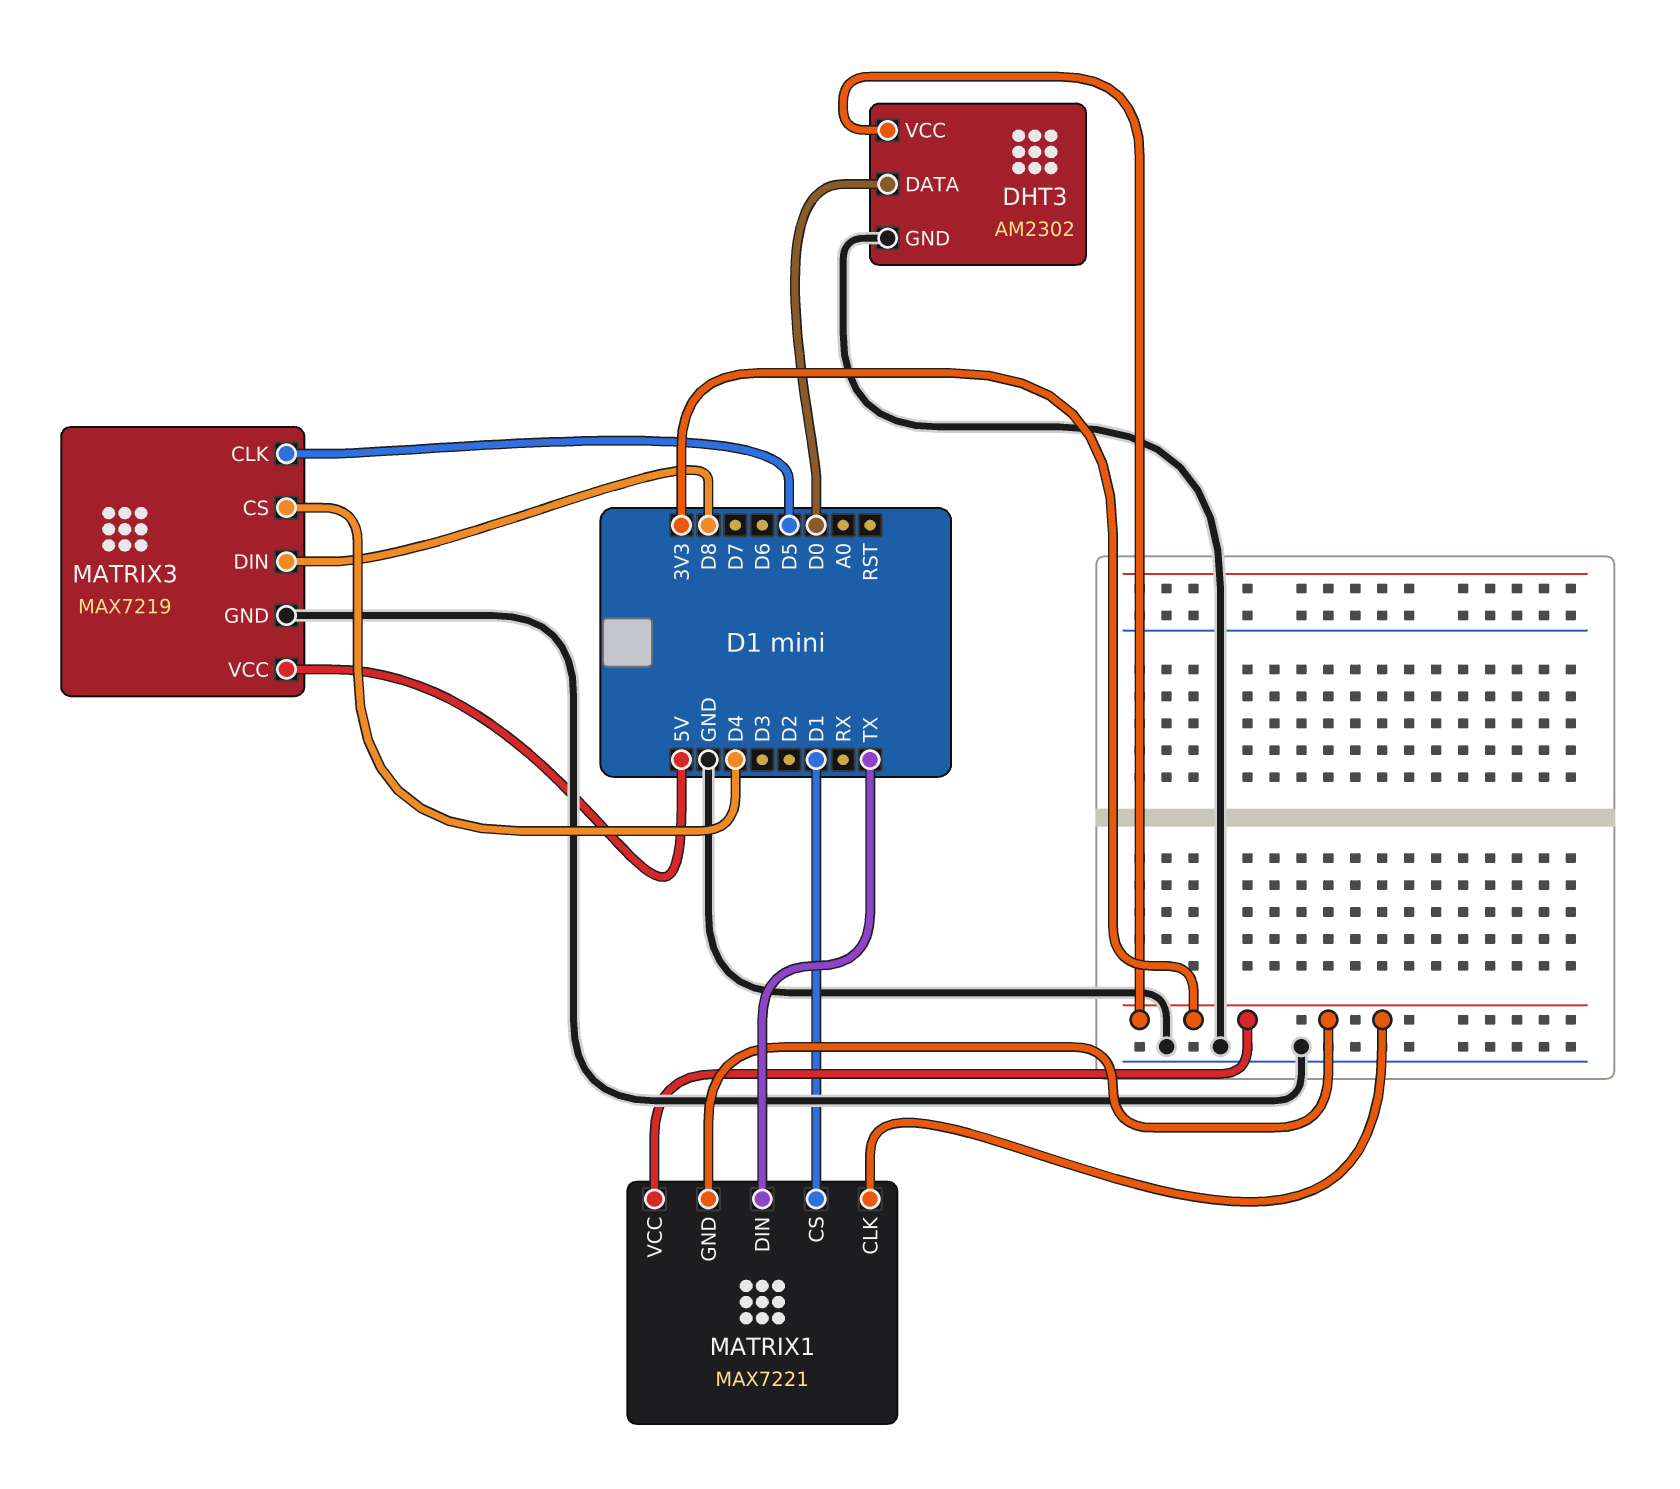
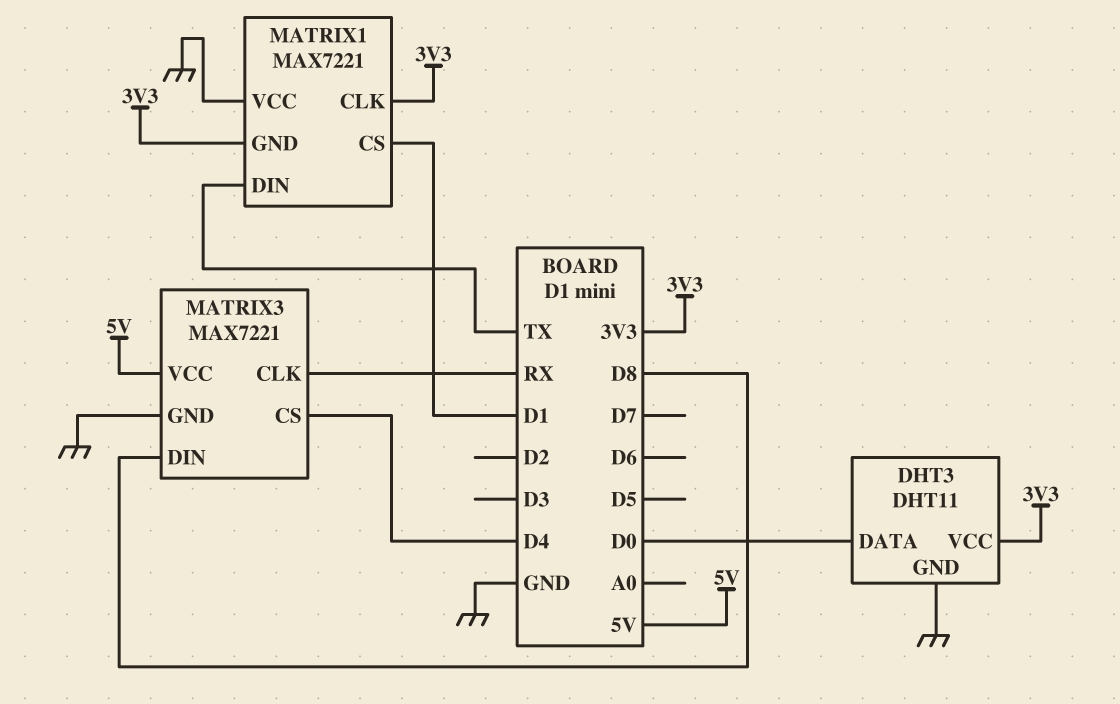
DHT3: AM2302 -> DHT11
MATRIX1 pin VCC: 3V3 -> GND
MATRIX3: MAX7219 -> MAX7221
MATRIX3 pin CLK: D5 -> RX

